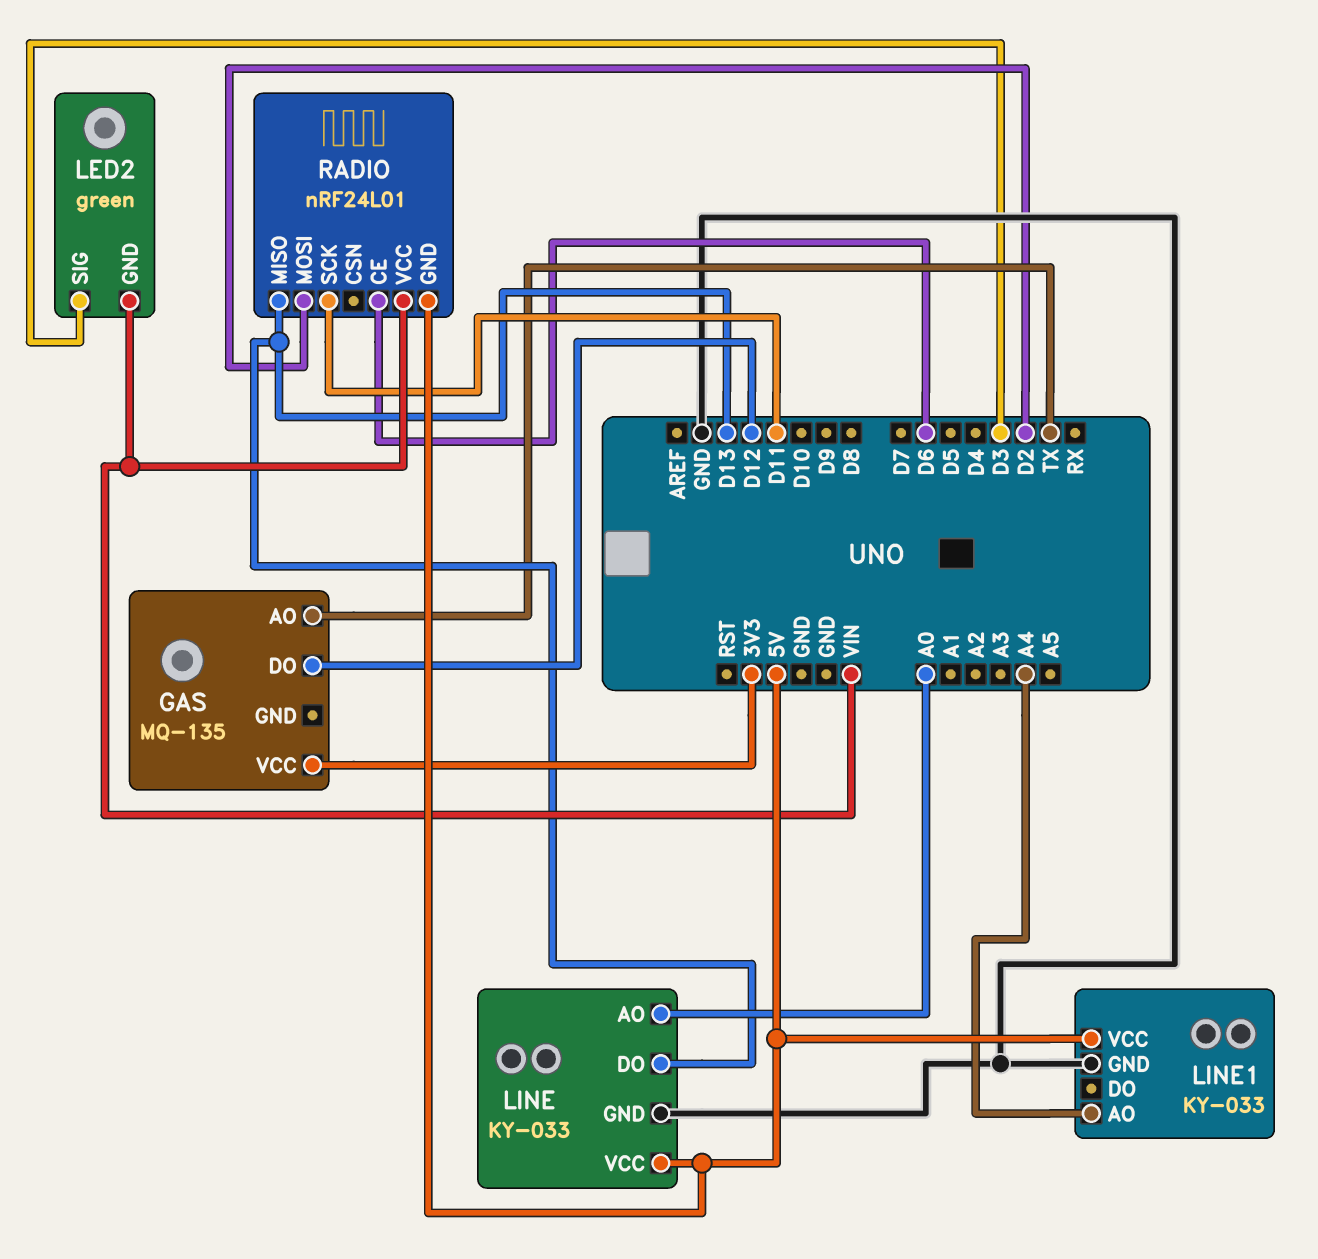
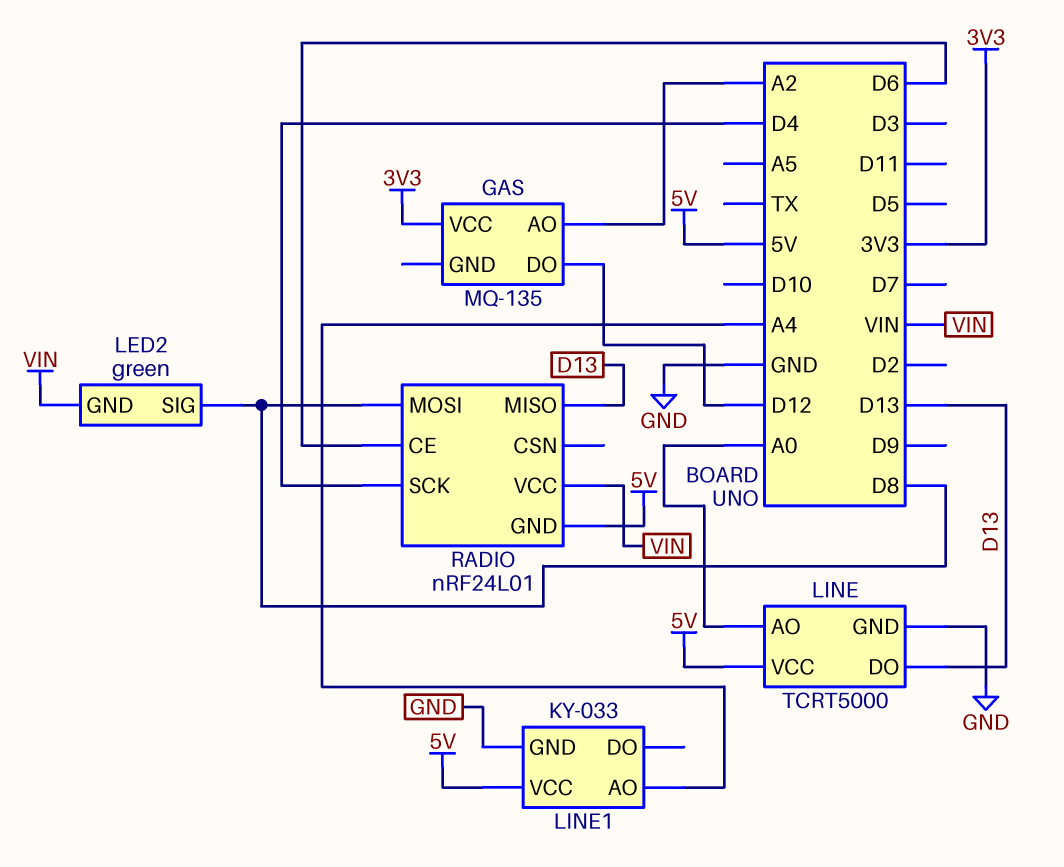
GAS pin AO: TX -> A2
LED2 pin SIG: D3 -> D8
LINE: KY-033 -> TCRT5000
RADIO pin MOSI: D2 -> D8
RADIO pin SCK: D11 -> D4

